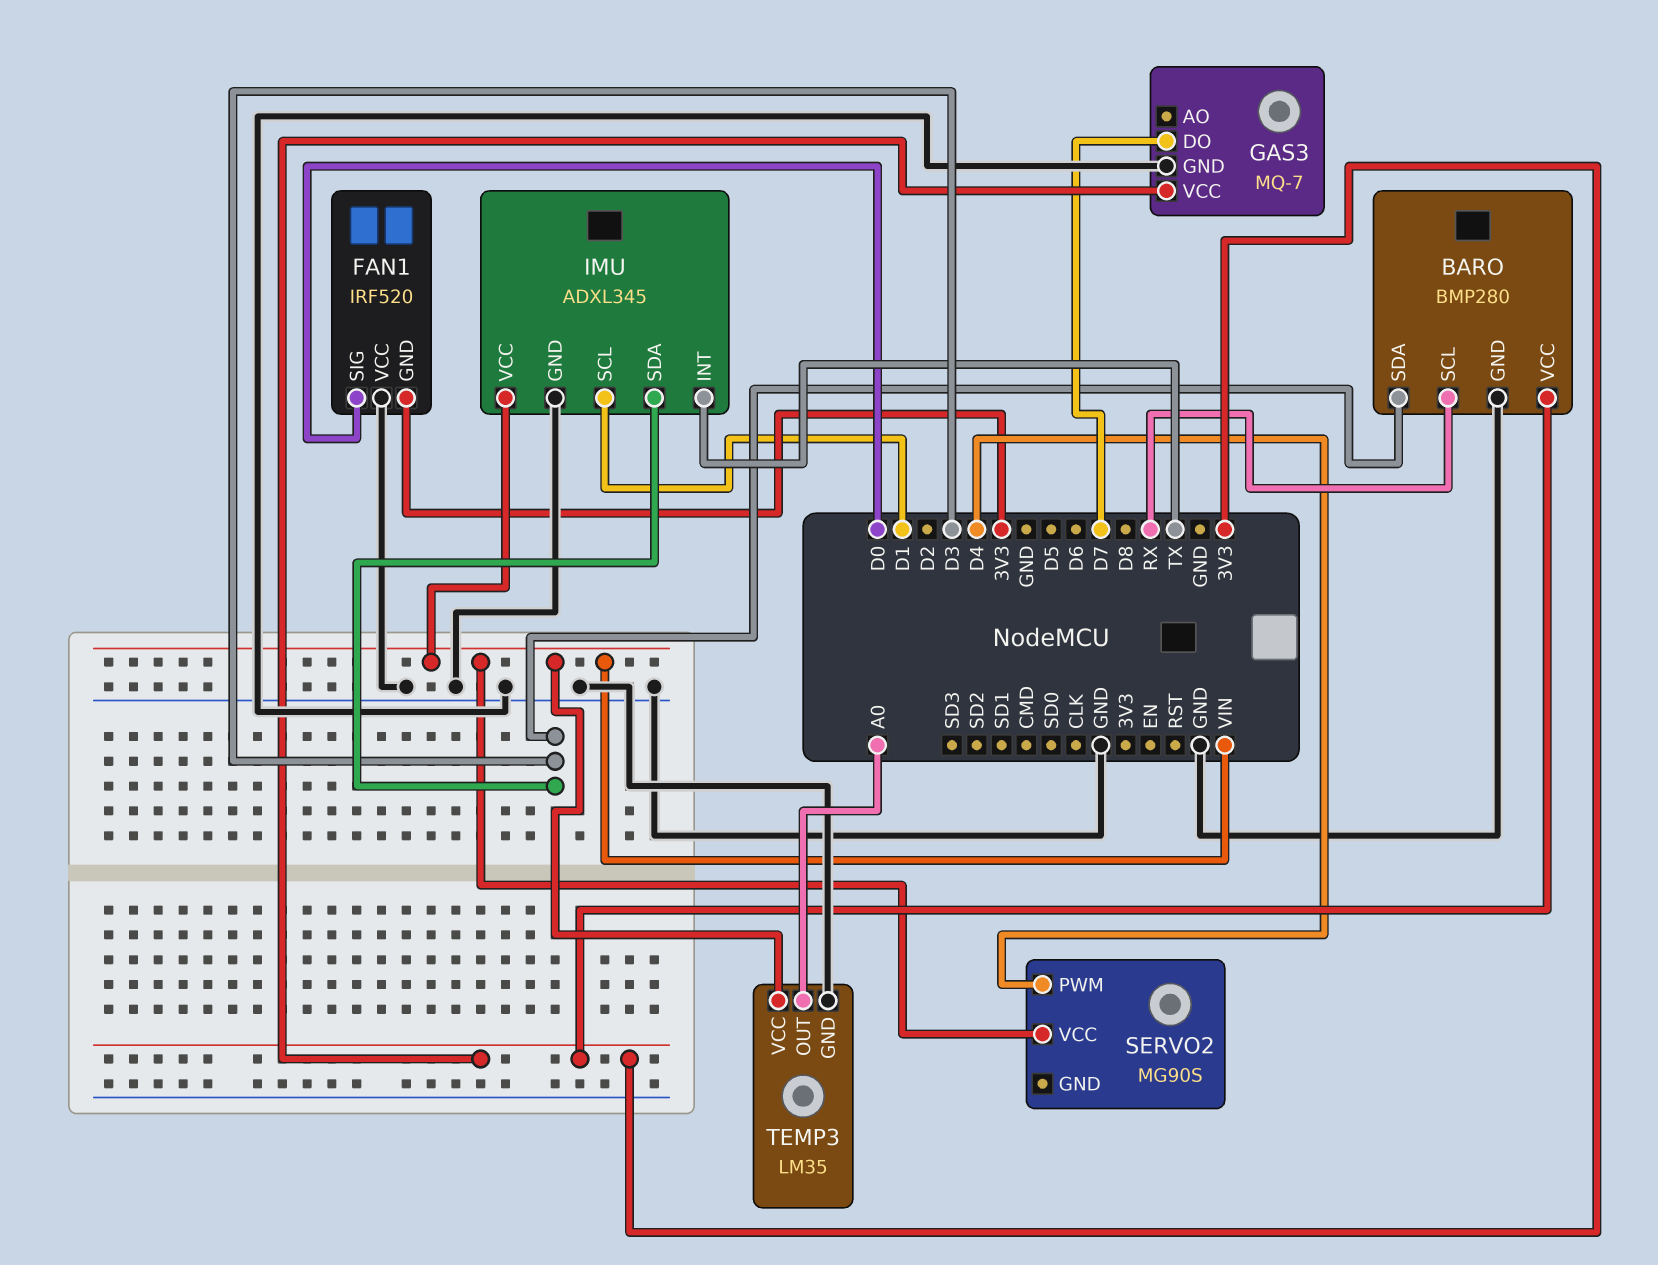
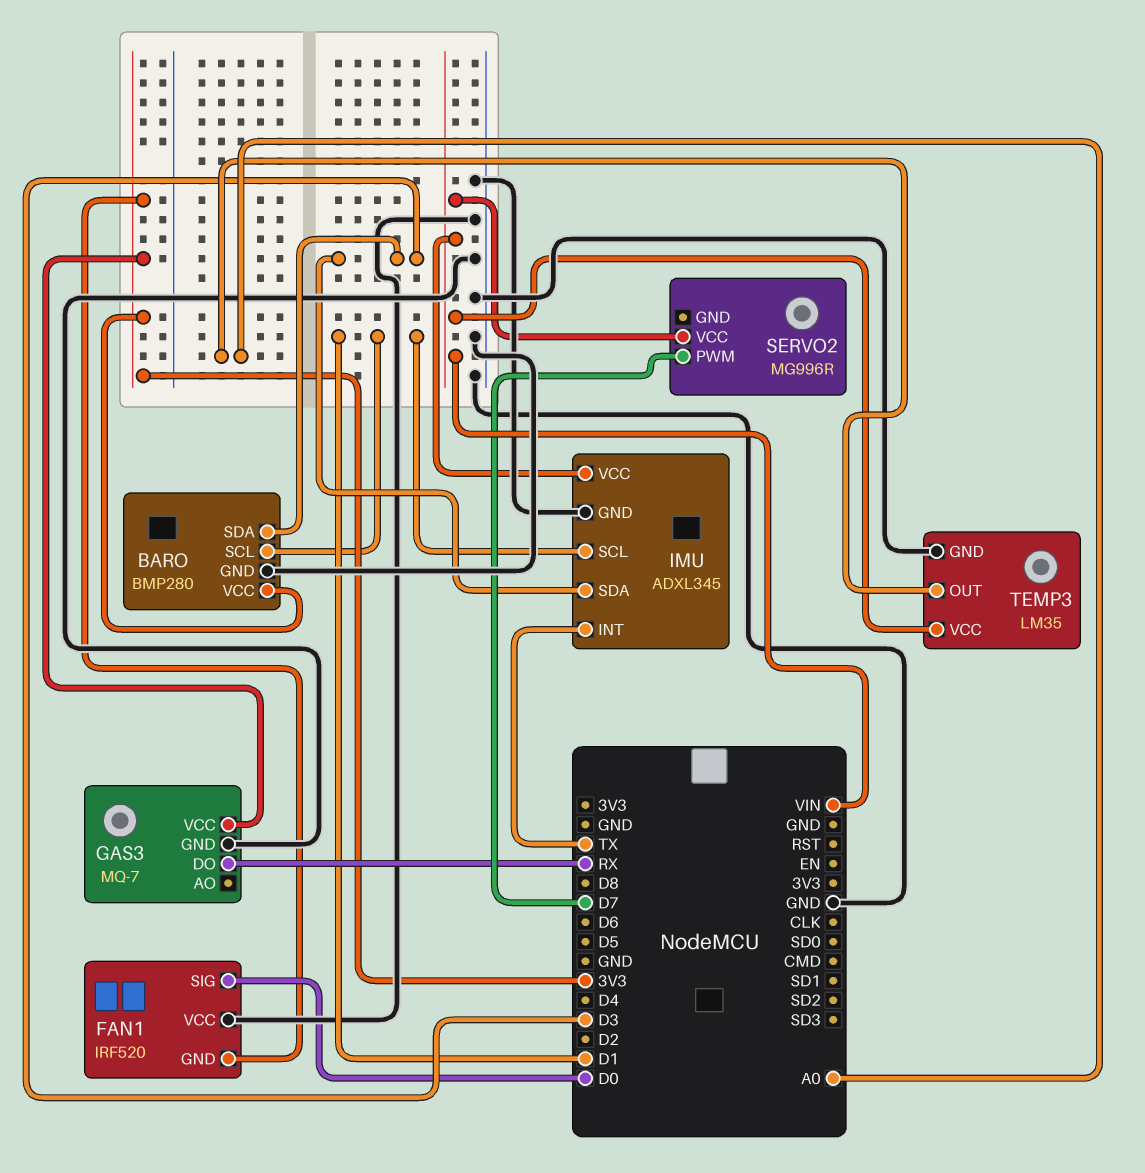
BARO pin SCL: RX -> D1
GAS3 pin DO: D7 -> RX
SERVO2: MG90S -> MG996R
SERVO2 pin PWM: D4 -> D7

